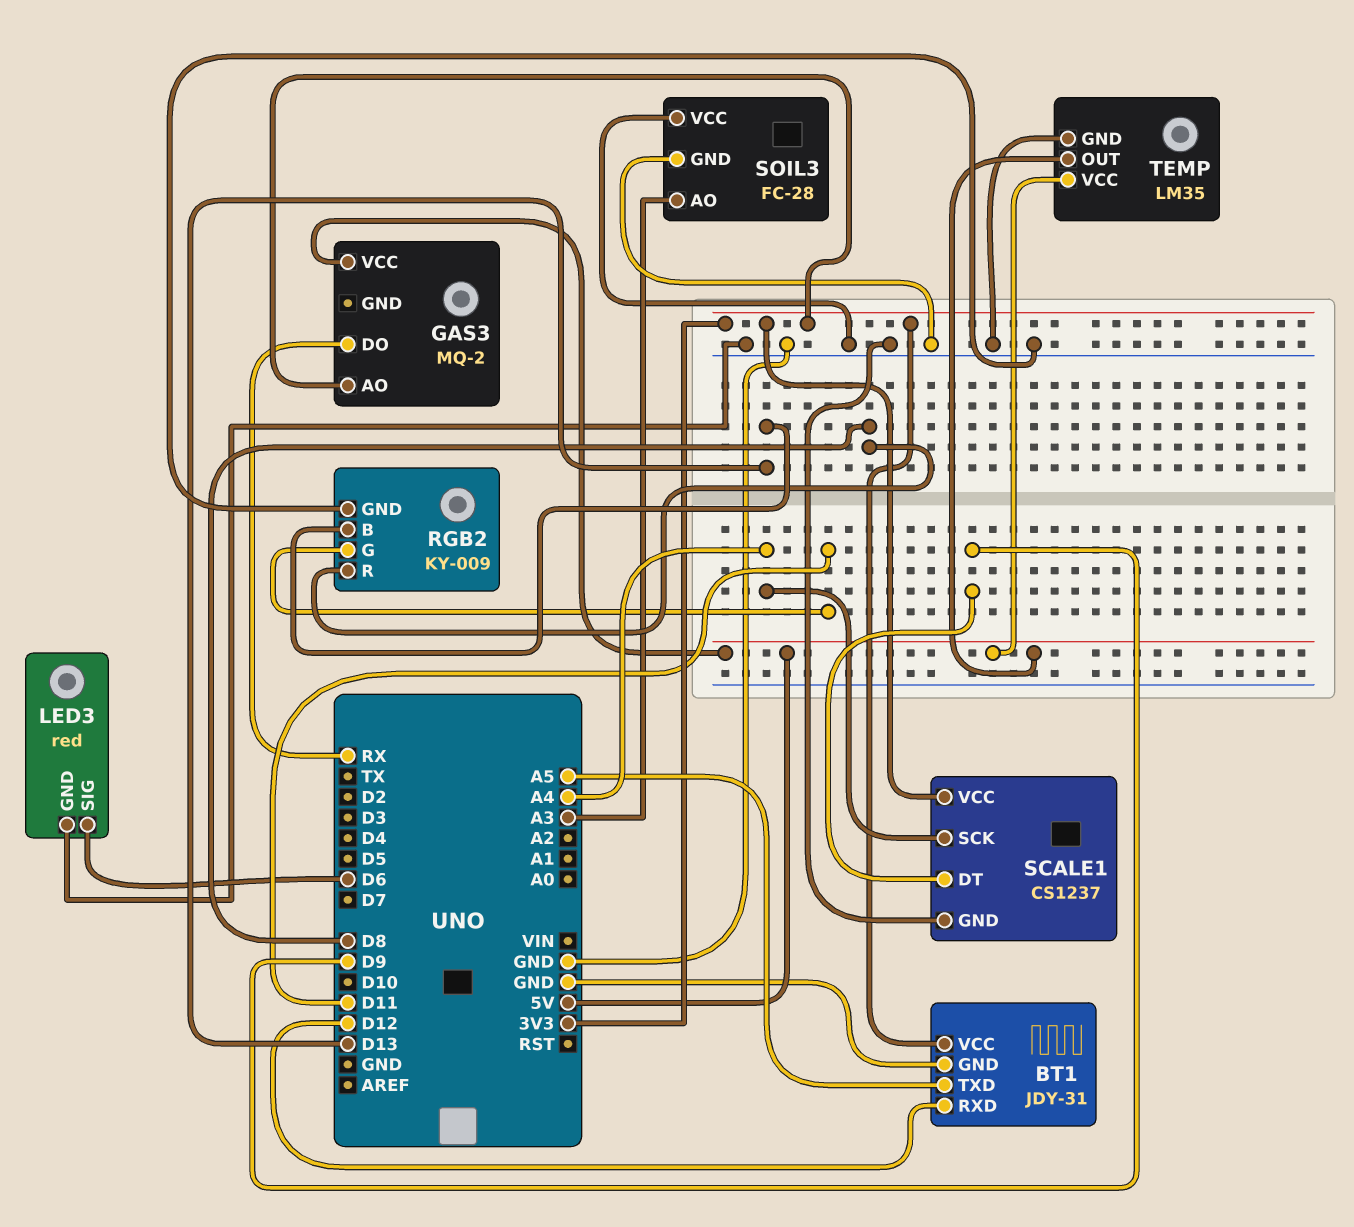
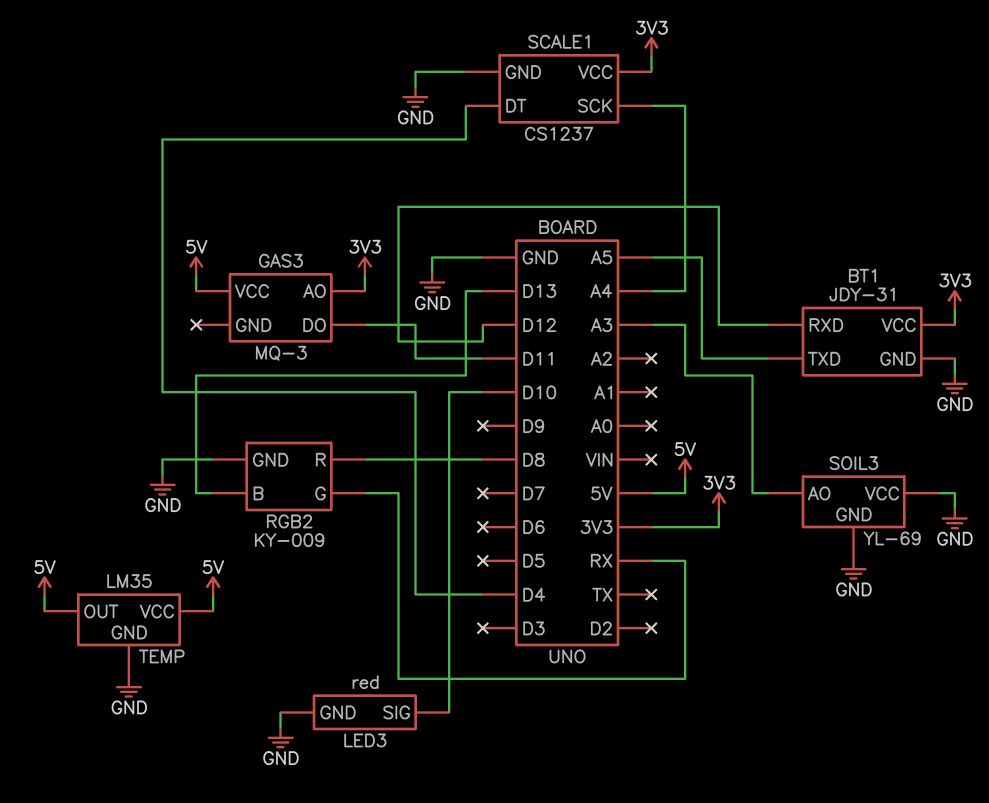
GAS3: MQ-2 -> MQ-3
GAS3 pin DO: RX -> D11
LED3 pin SIG: D6 -> D10
RGB2 pin G: D11 -> RX
SCALE1 pin DT: D9 -> D4
SOIL3: FC-28 -> YL-69

